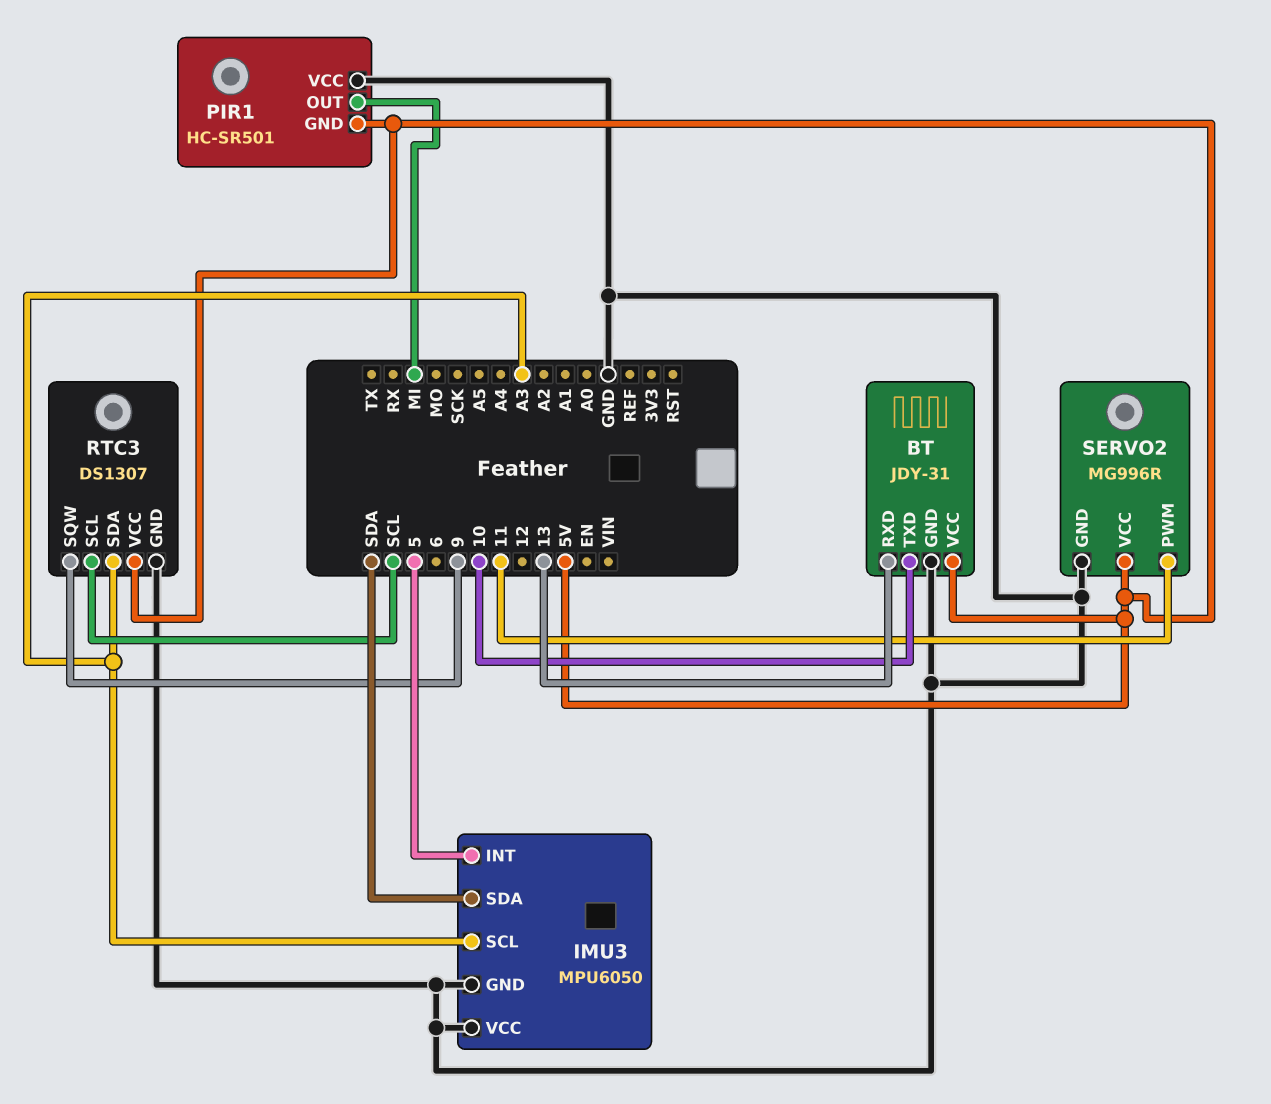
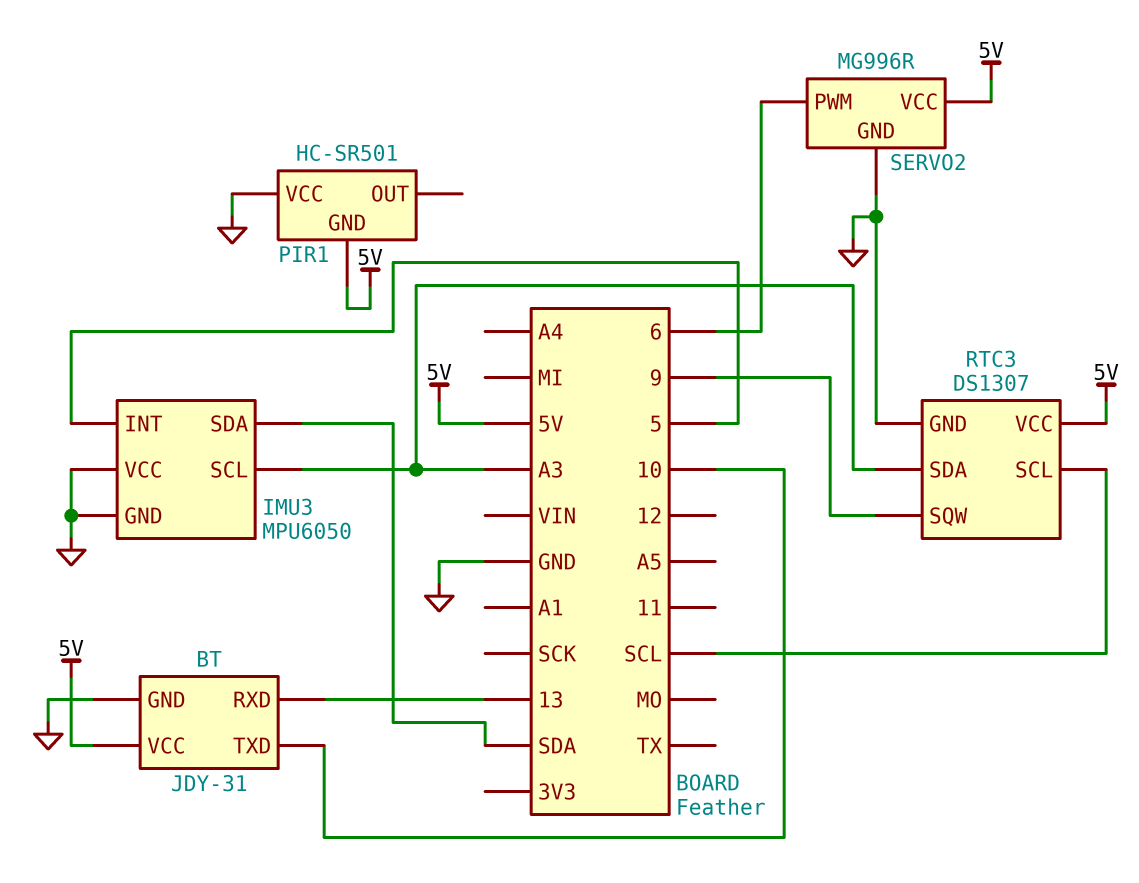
PIR1 pin OUT: MI -> none
SERVO2 pin PWM: 11 -> 6

